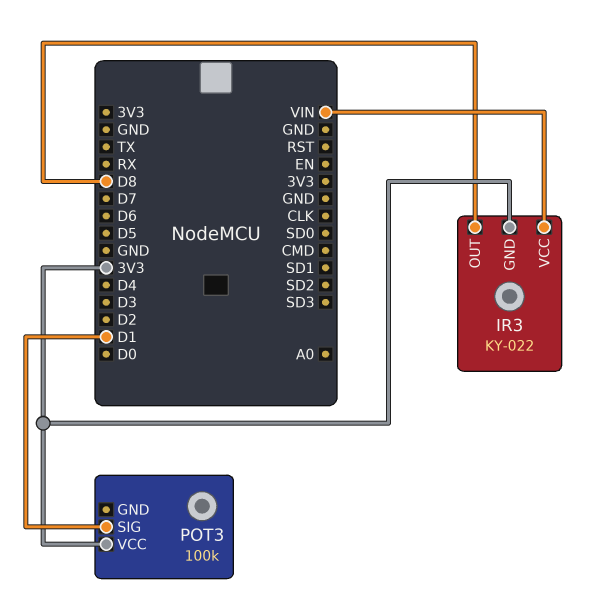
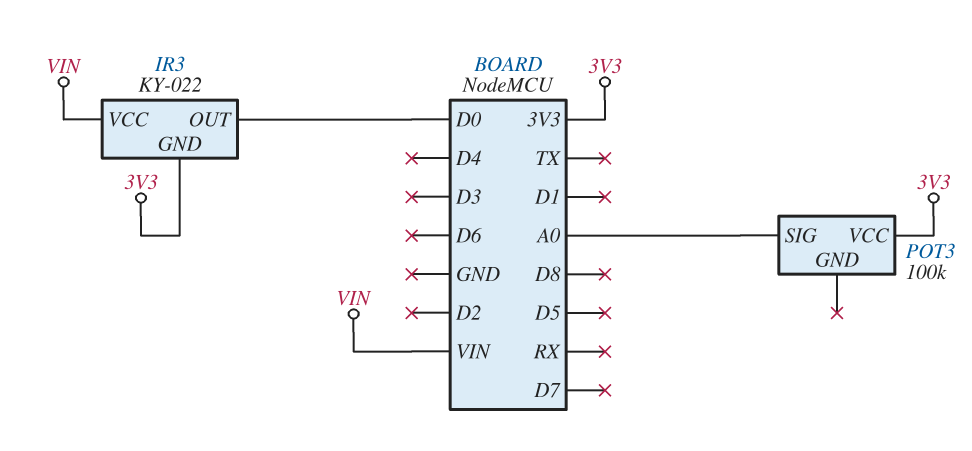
IR3 pin OUT: D8 -> D0
POT3 pin SIG: D1 -> A0

